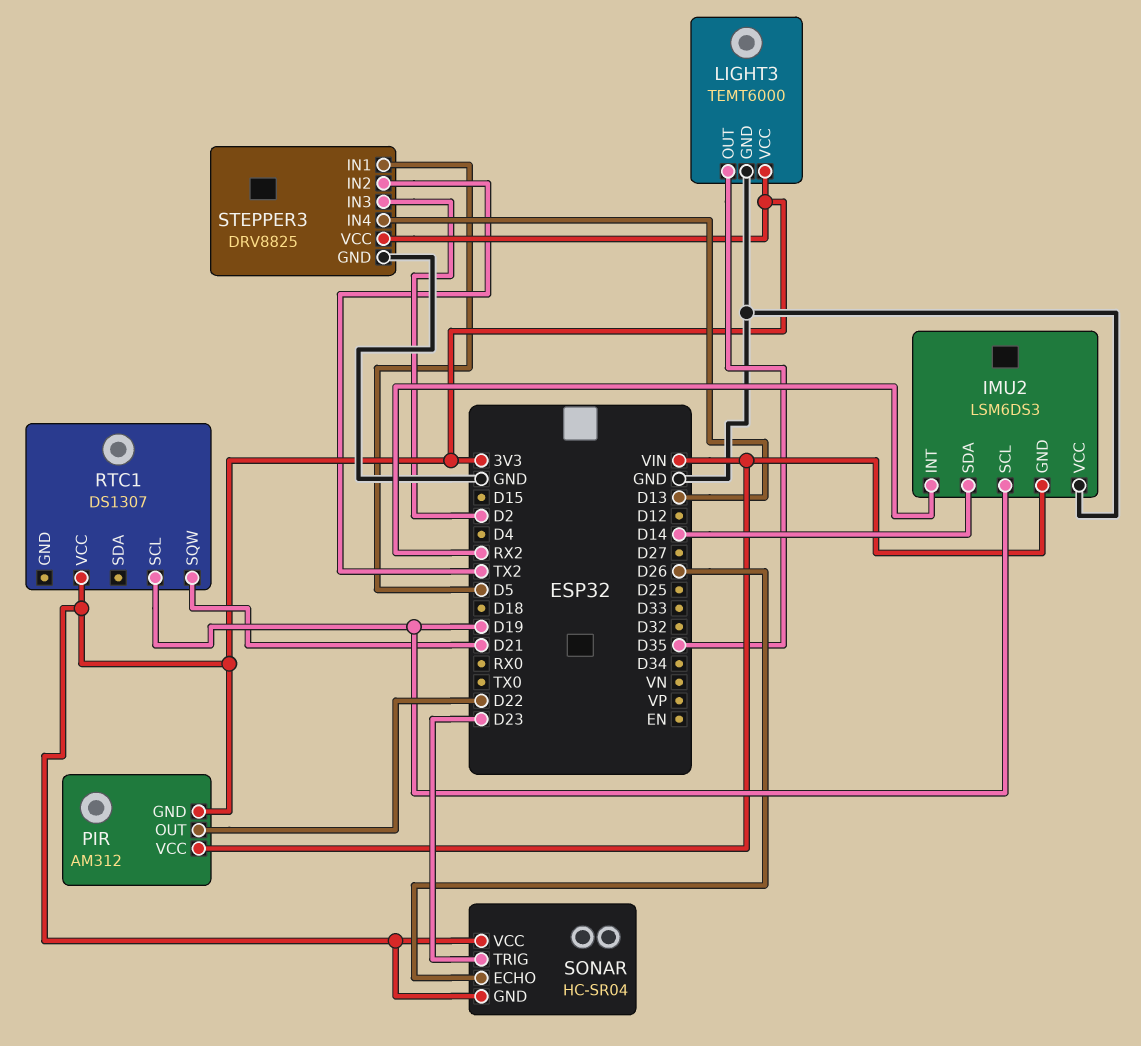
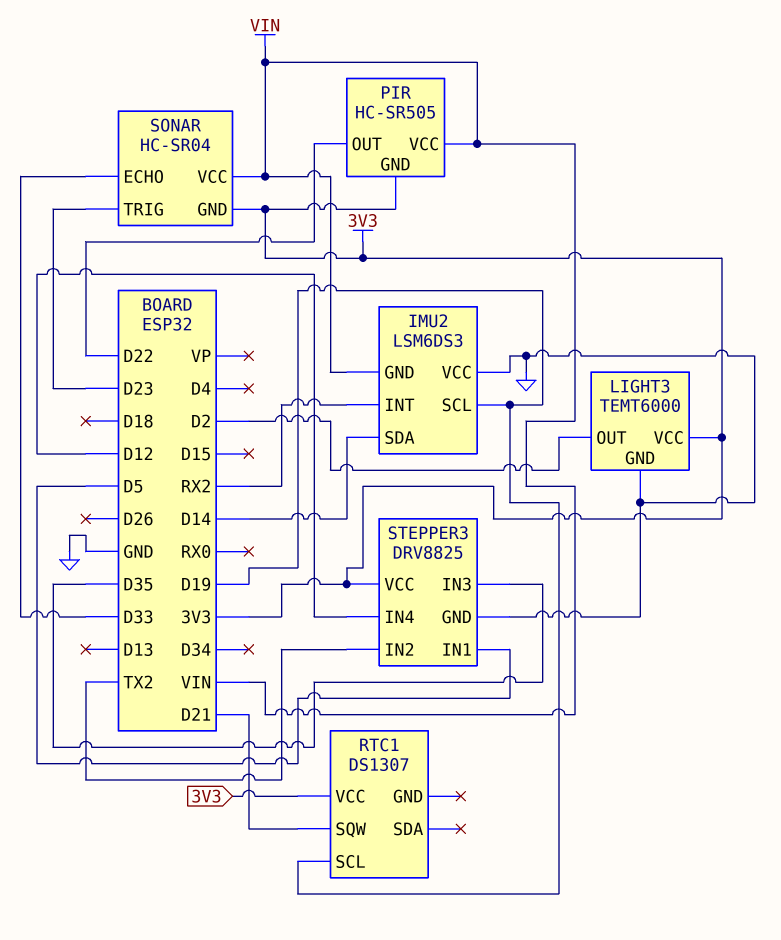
LIGHT3 pin OUT: D35 -> D2
PIR: AM312 -> HC-SR505
SONAR pin ECHO: D26 -> D33
SONAR pin VCC: 3V3 -> VIN
STEPPER3 pin IN3: D2 -> D35
STEPPER3 pin IN4: D13 -> D12

